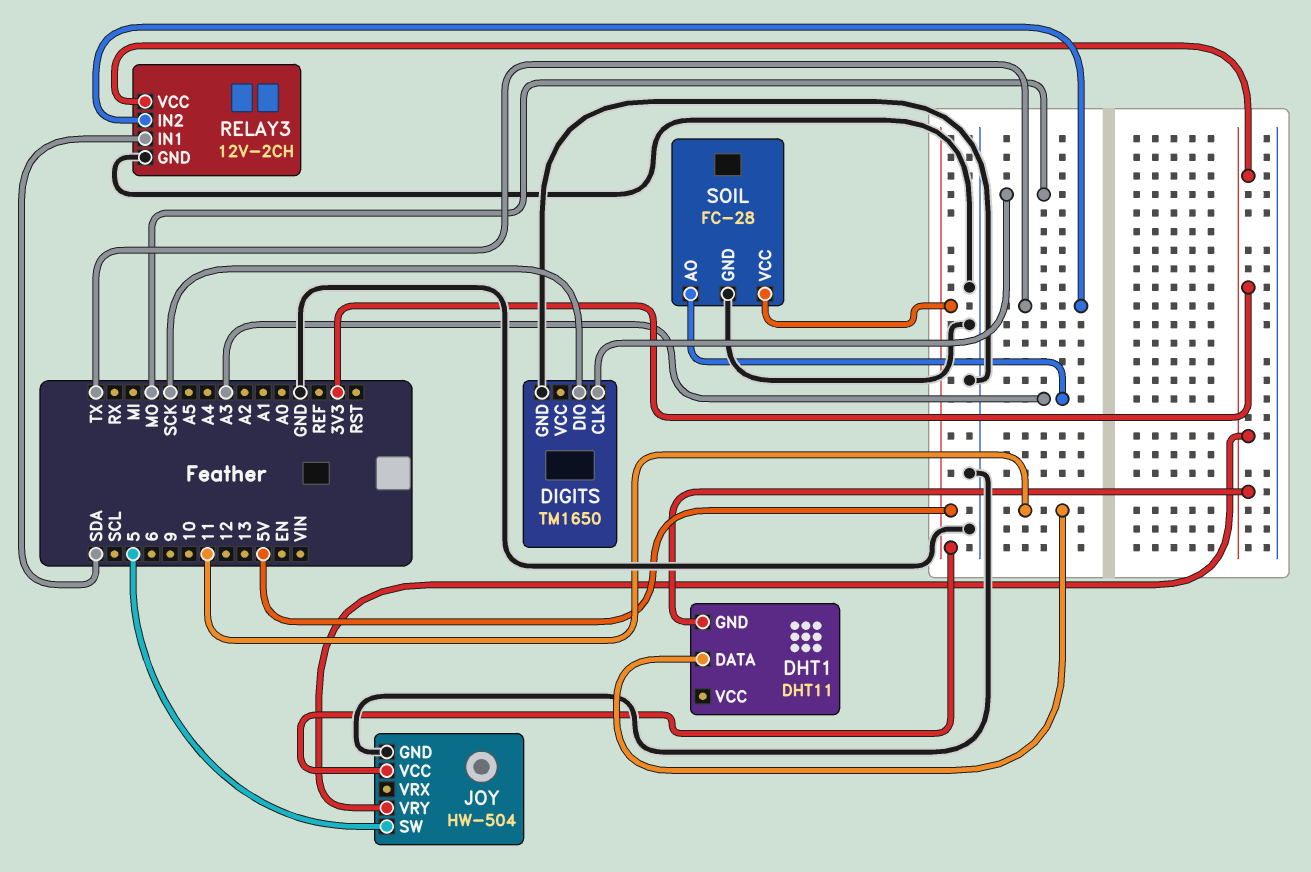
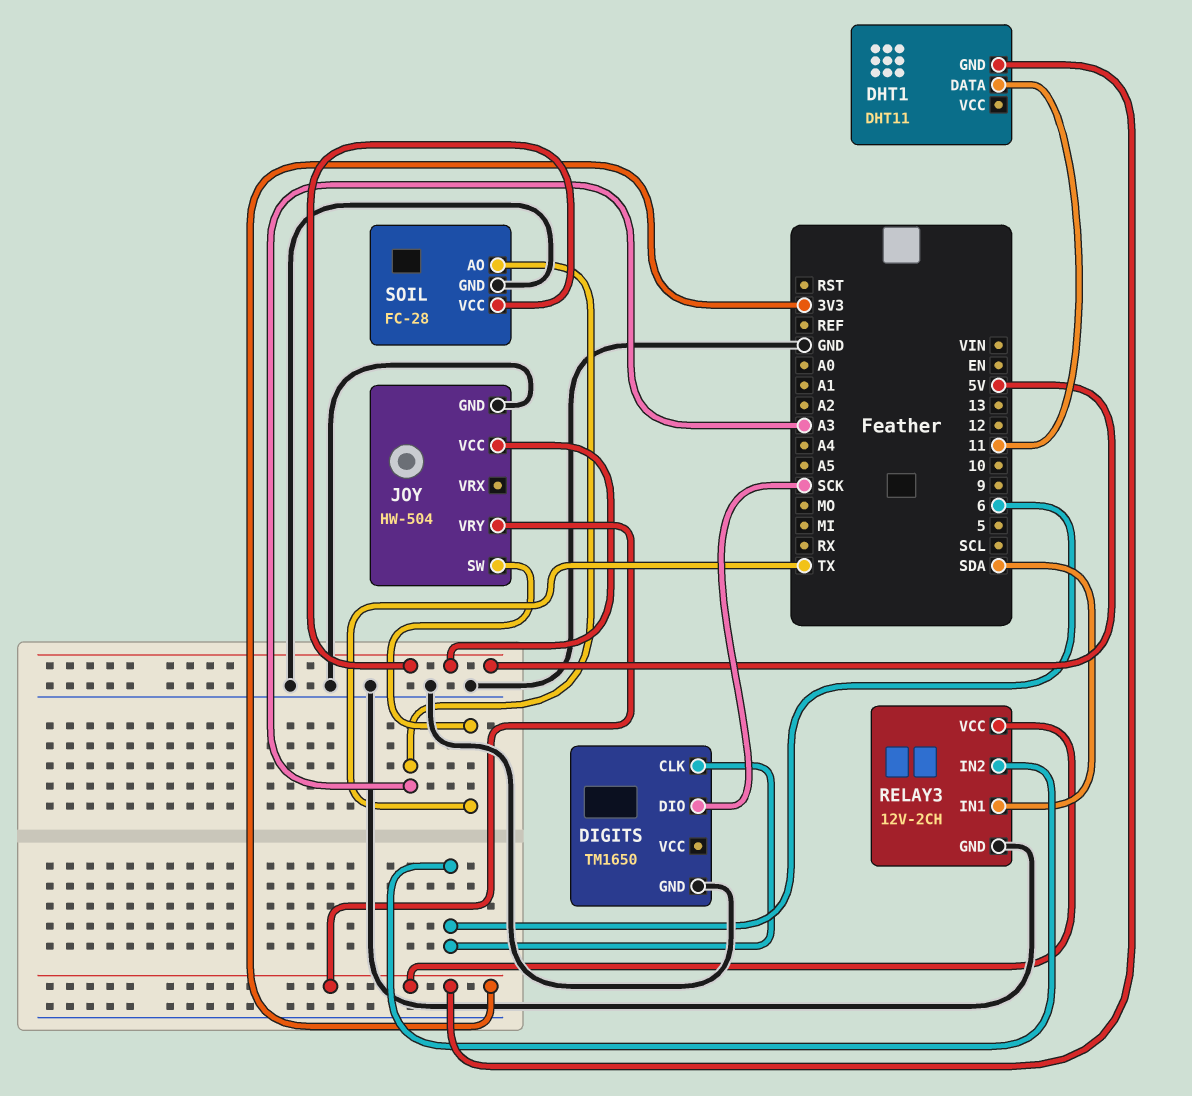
DIGITS pin CLK: MO -> 6
JOY pin SW: 5 -> TX
RELAY3 pin IN2: TX -> 6

